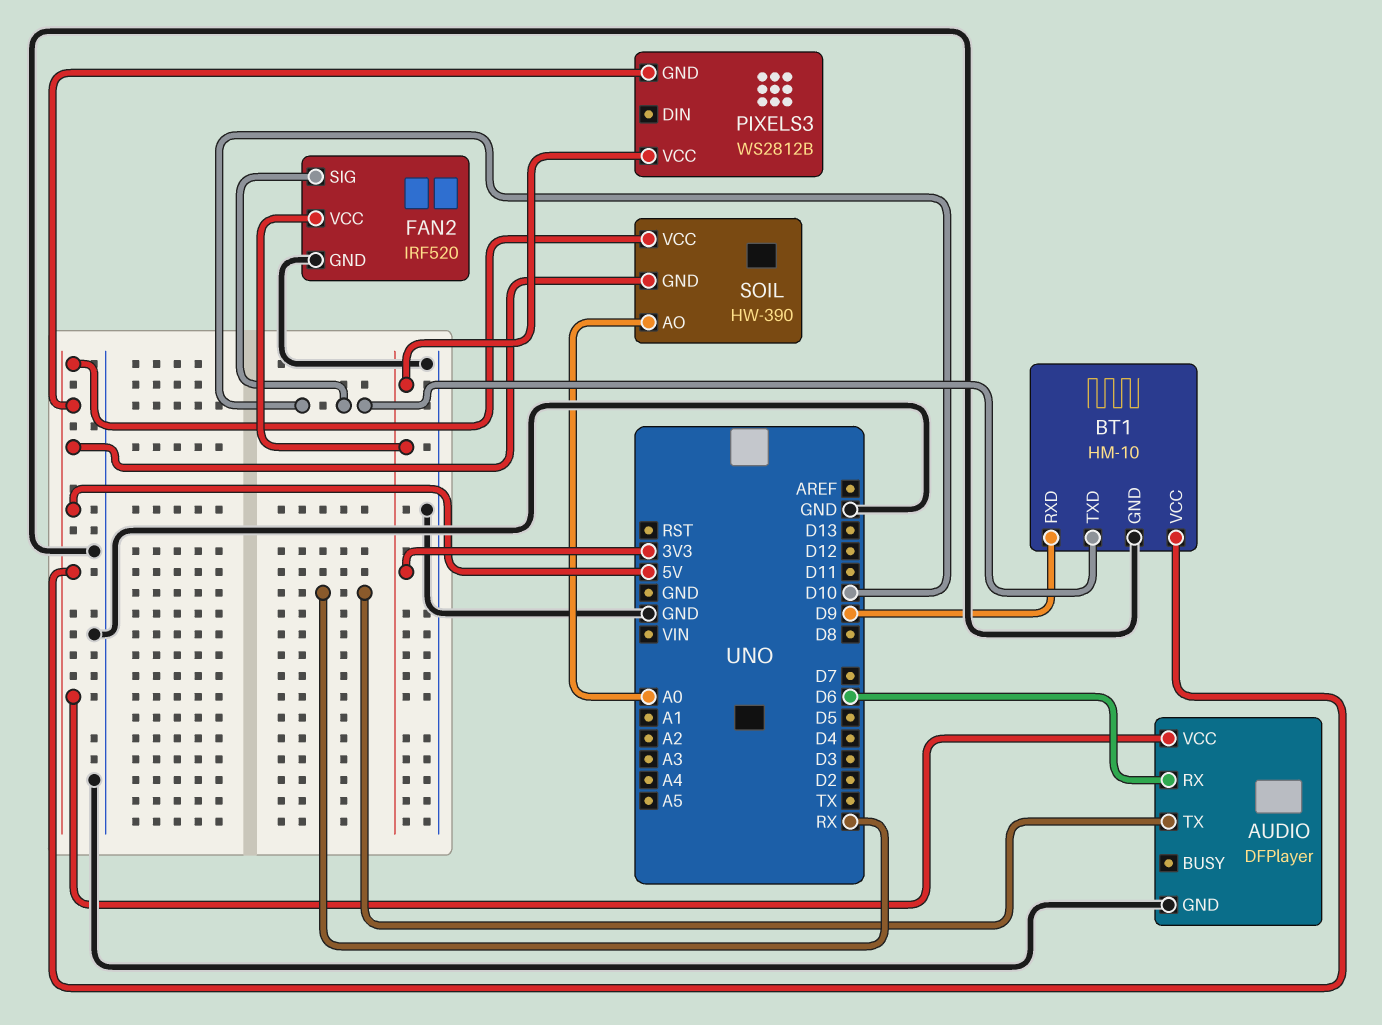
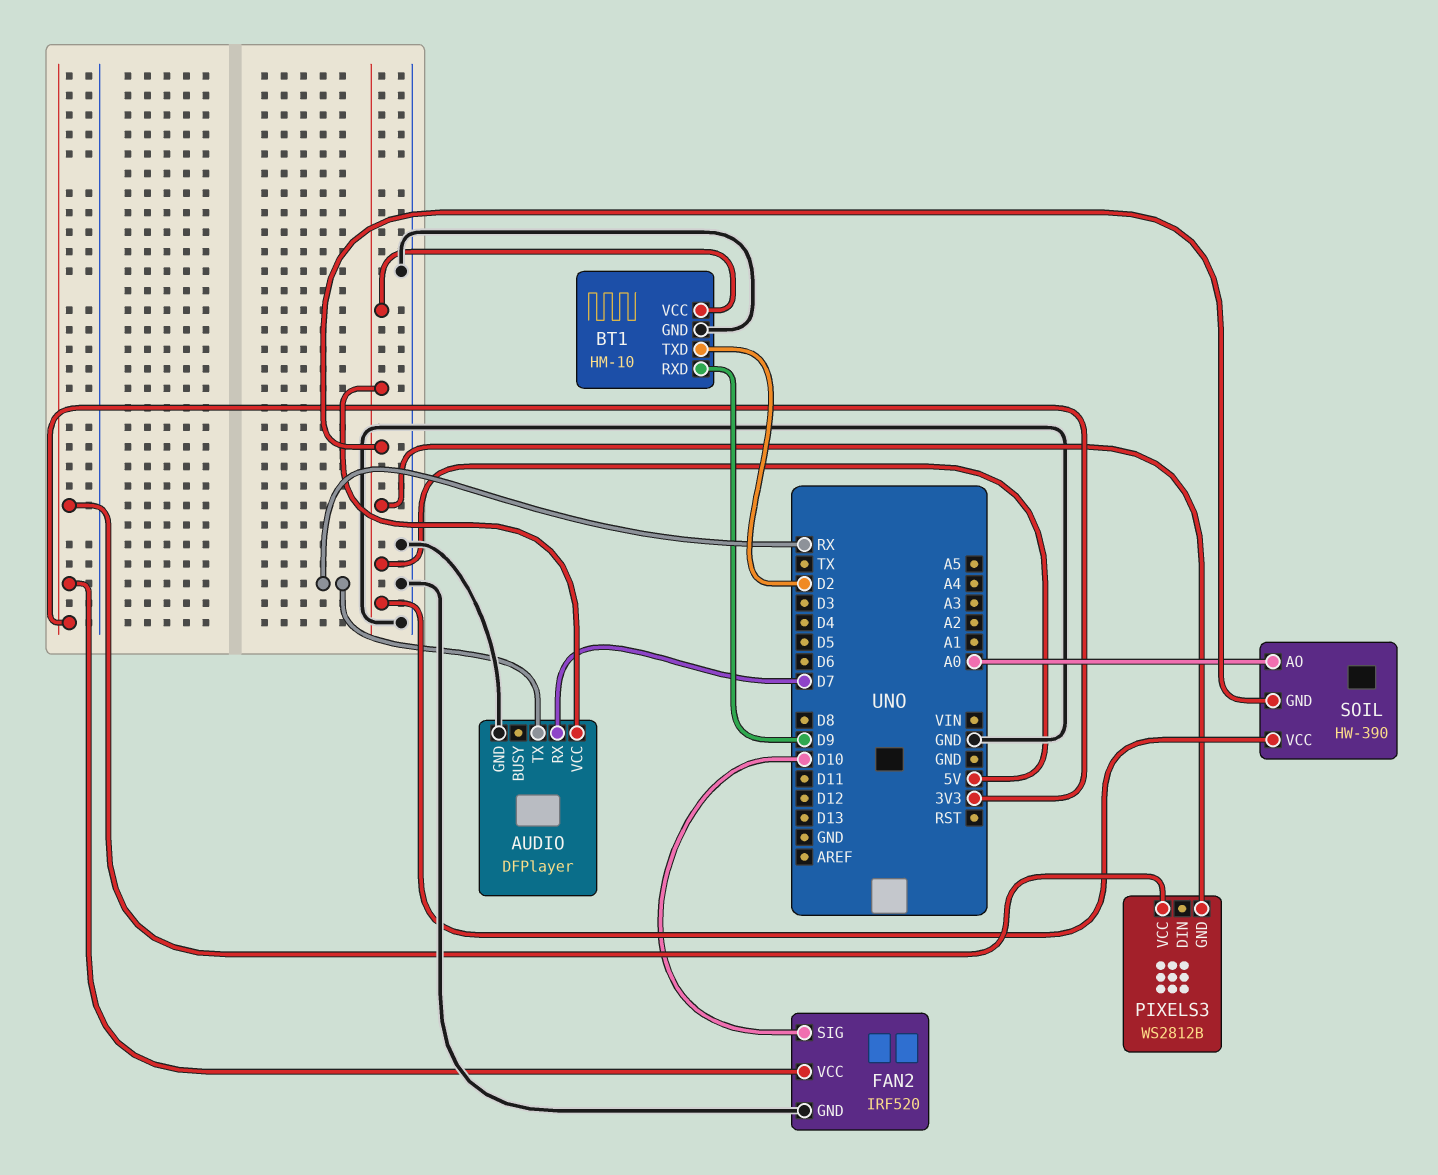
AUDIO pin RX: D6 -> D7
BT1 pin TXD: D10 -> D2

